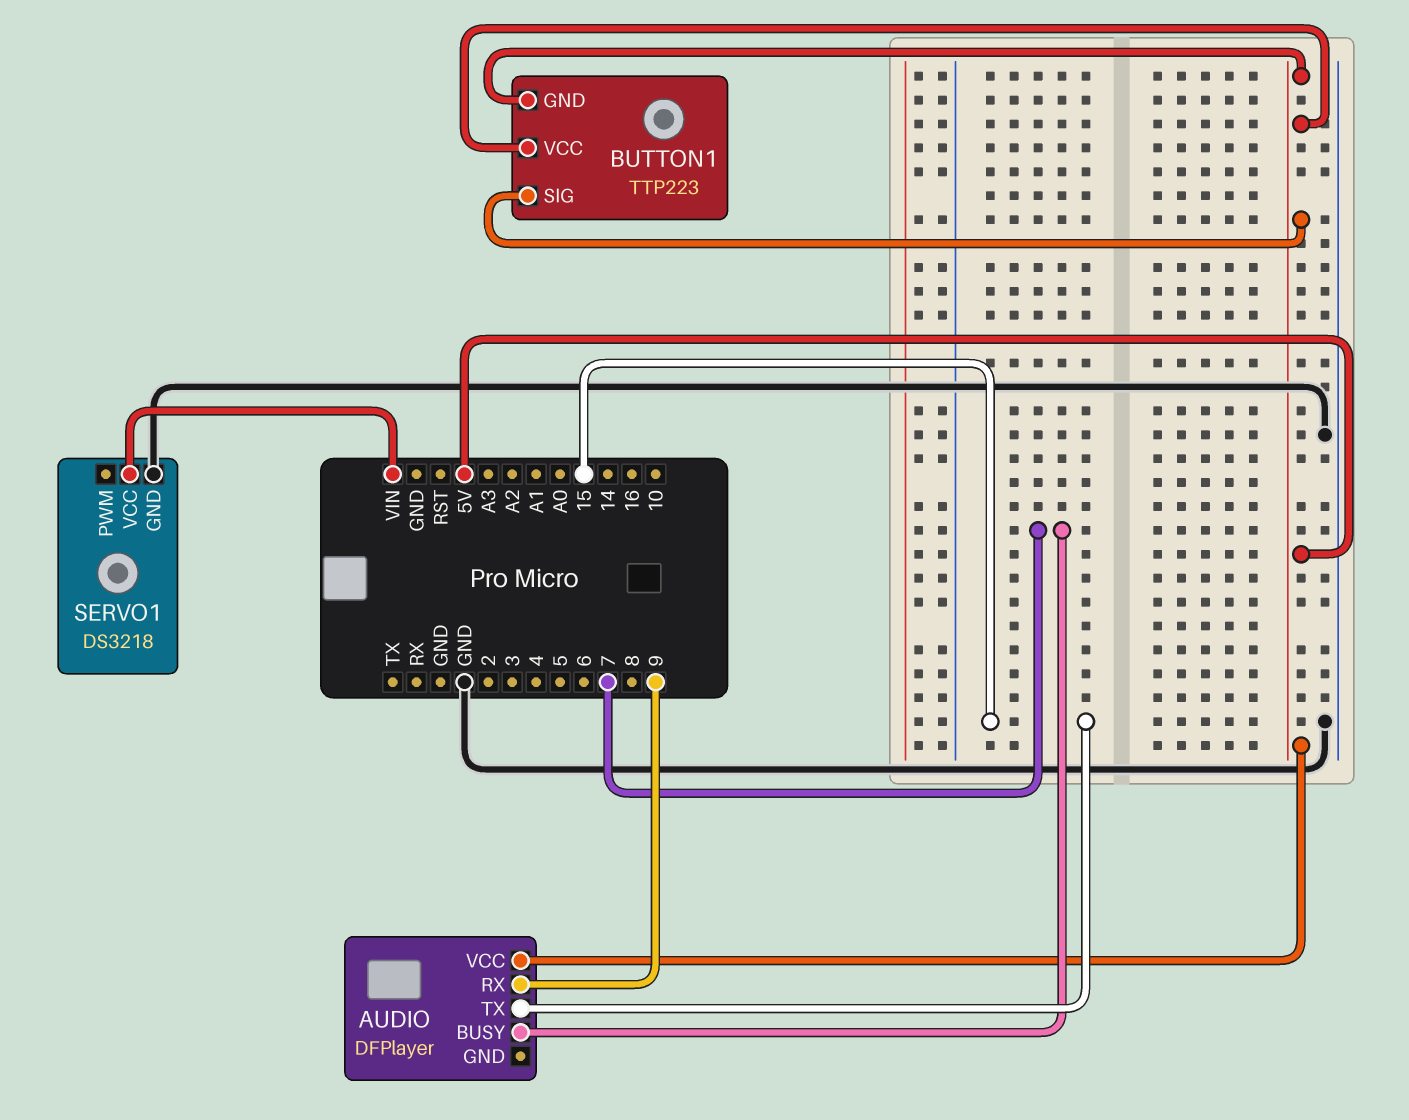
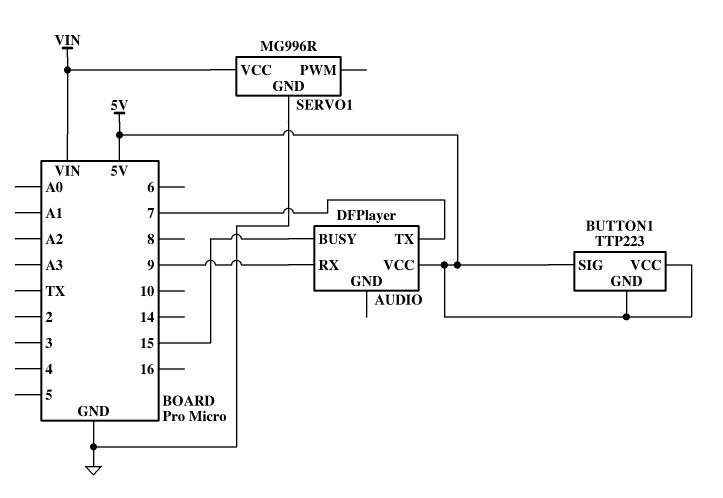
AUDIO pin BUSY: 7 -> 15
AUDIO pin TX: 15 -> 7
SERVO1: DS3218 -> MG996R

